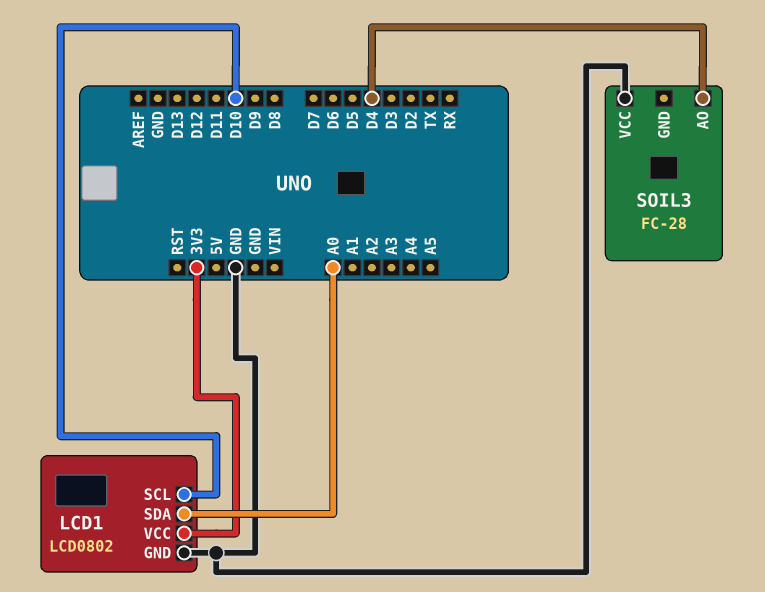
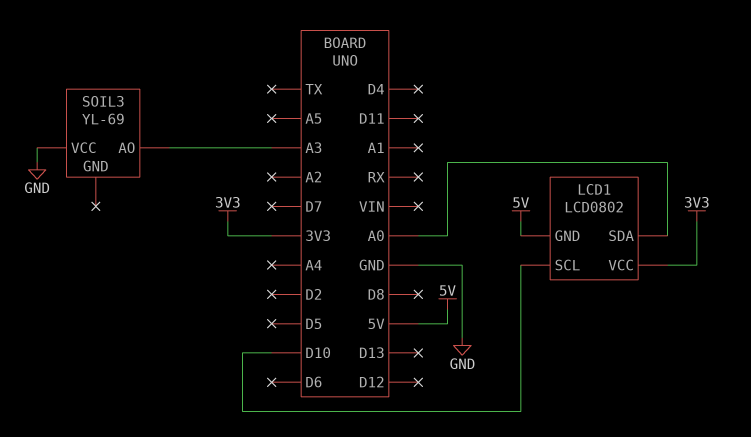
LCD1 pin GND: GND -> 5V
SOIL3: FC-28 -> YL-69
SOIL3 pin AO: D4 -> A3

